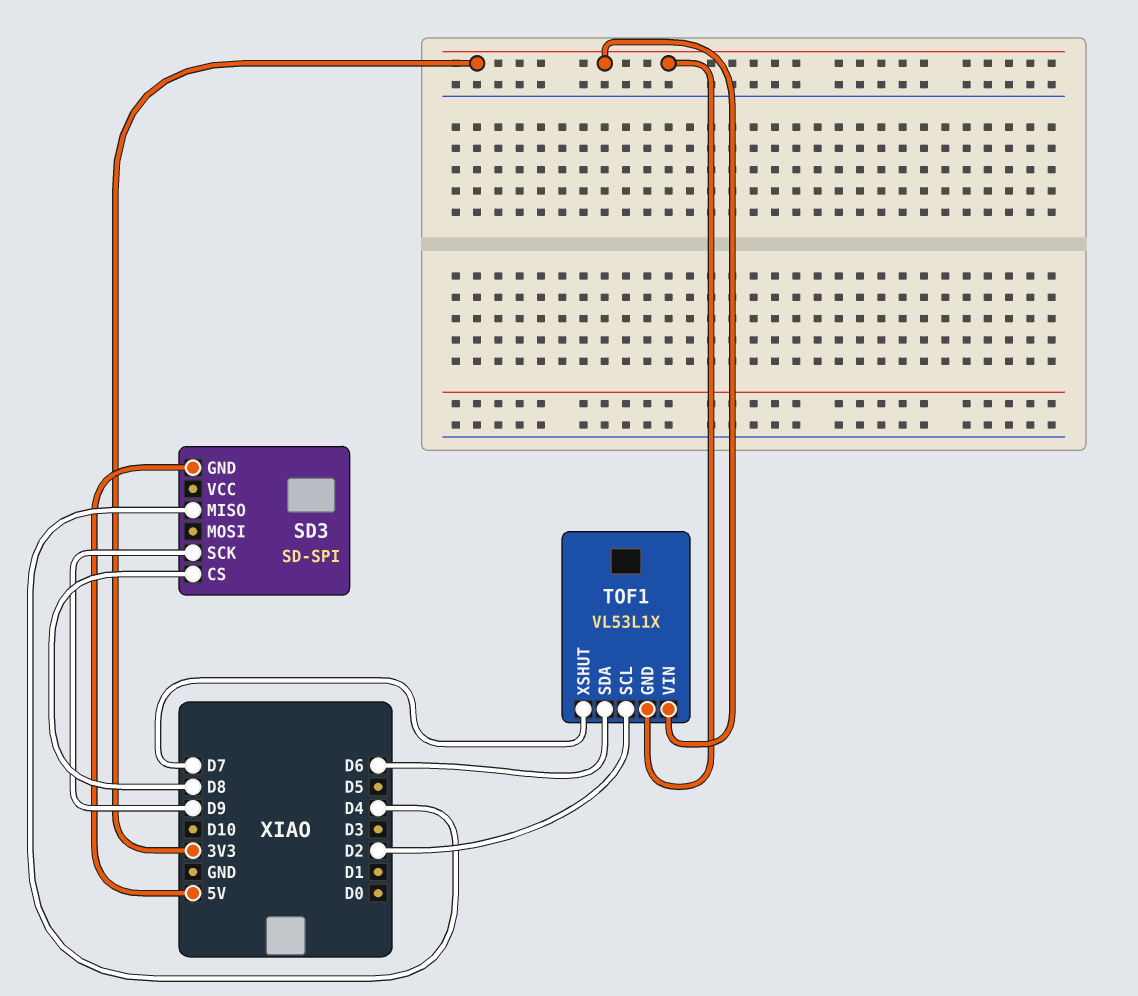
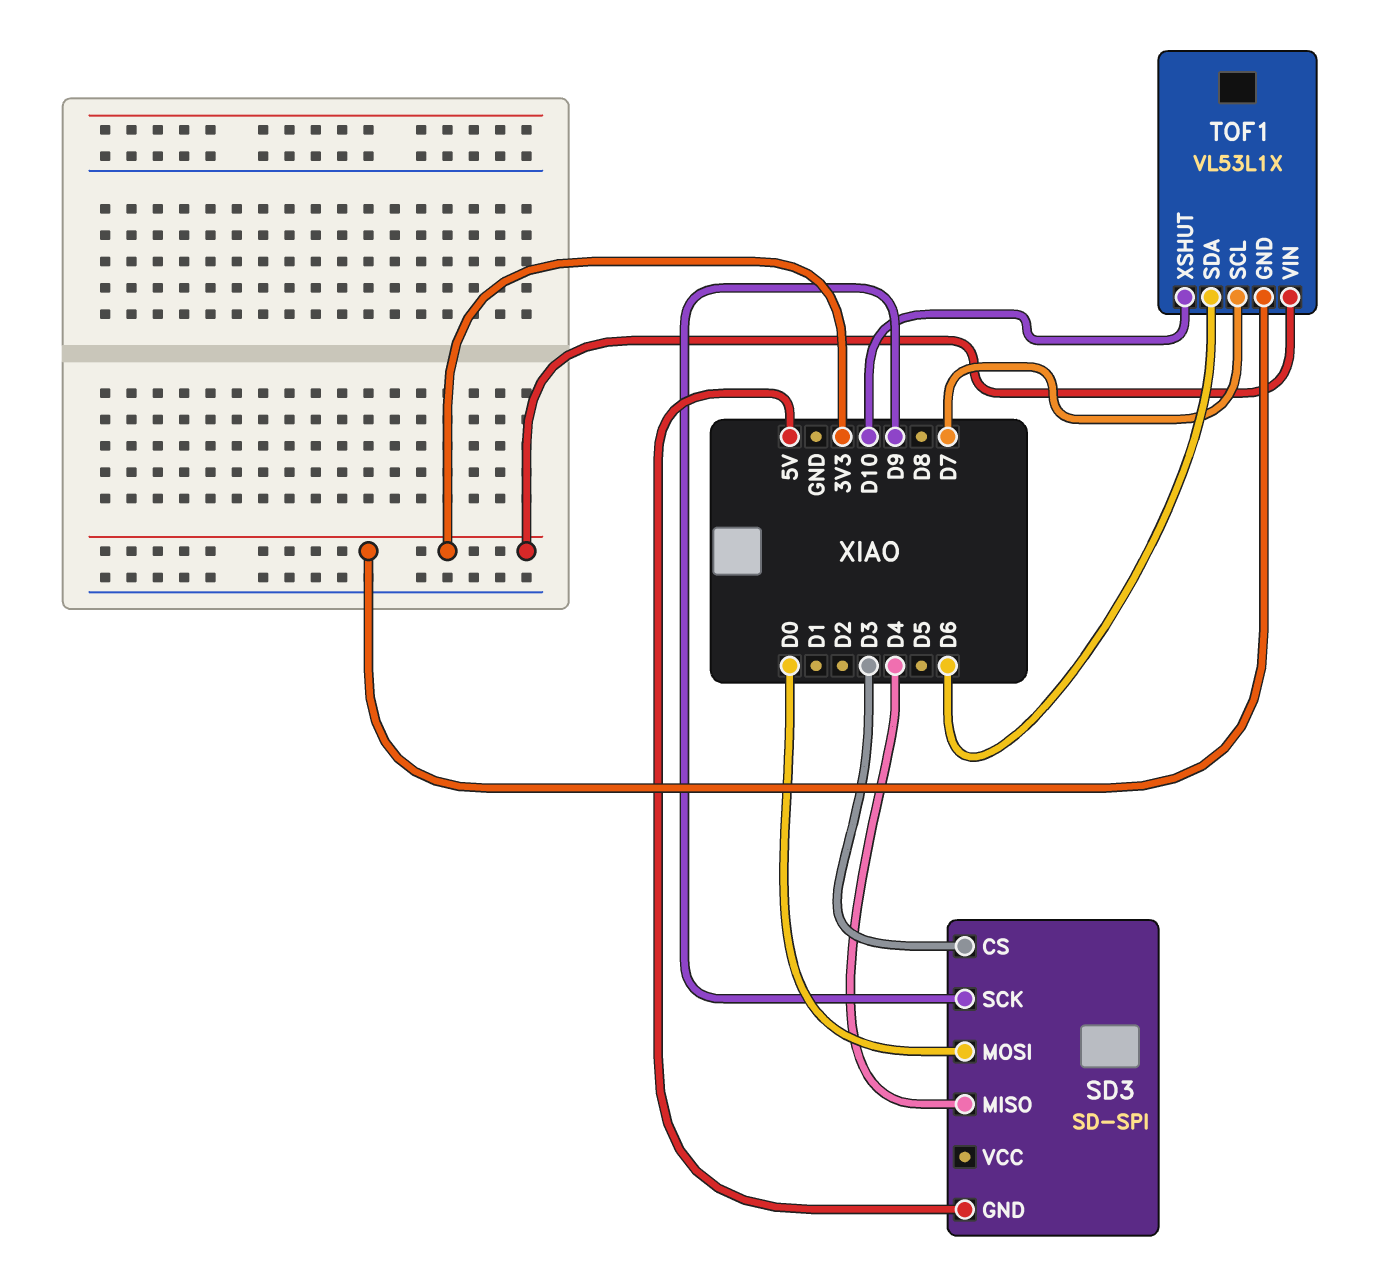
SD3 pin CS: D8 -> D3
SD3 pin MOSI: none -> D0
TOF1 pin SCL: D2 -> D7
TOF1 pin XSHUT: D7 -> D10

